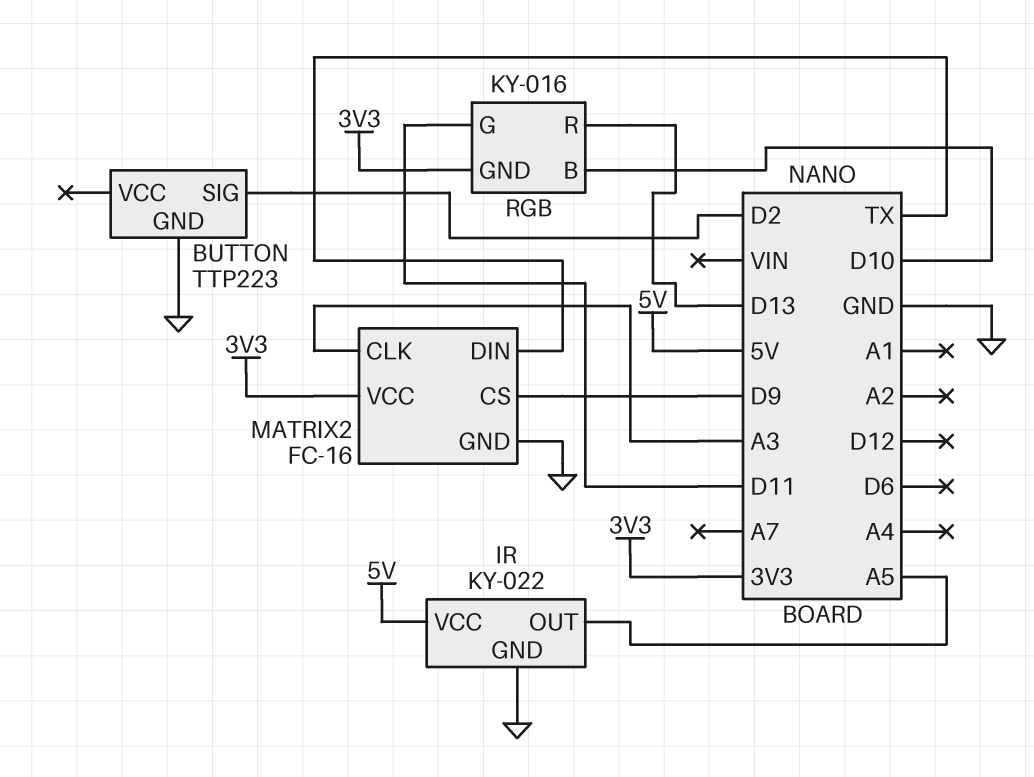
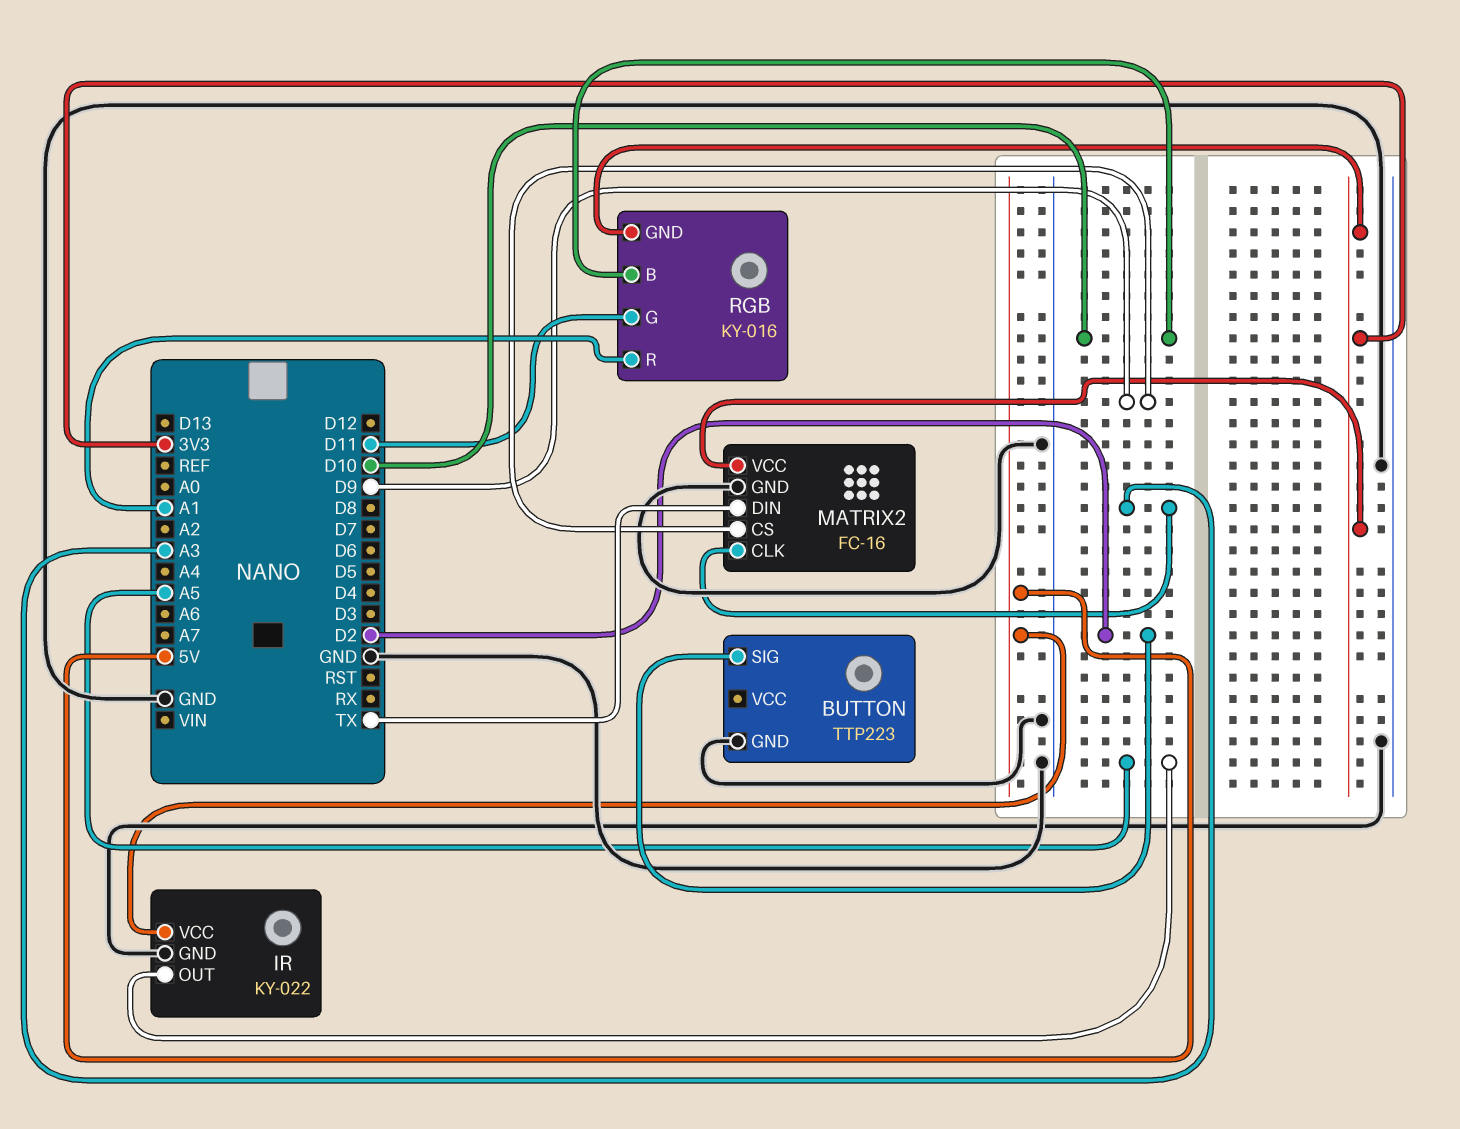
RGB pin R: D13 -> A1

